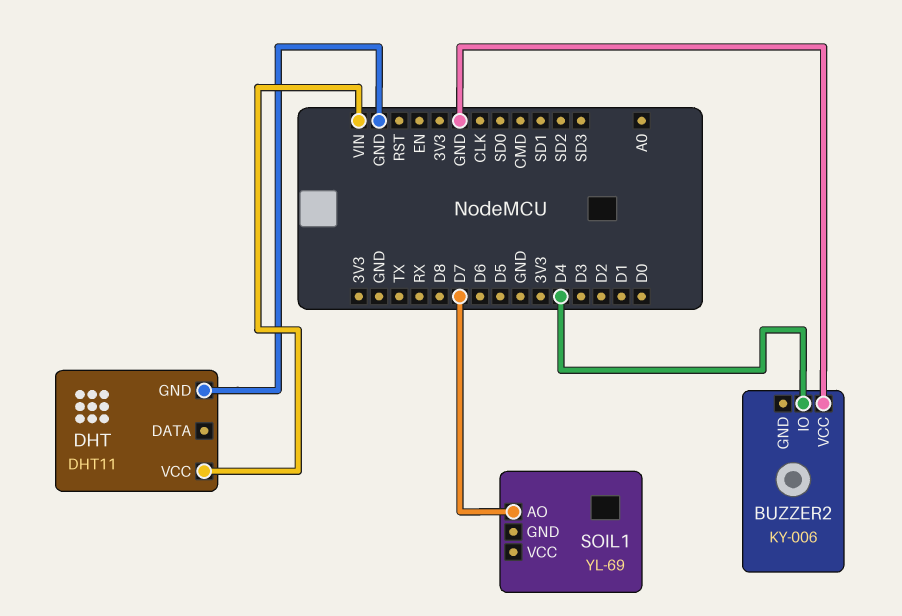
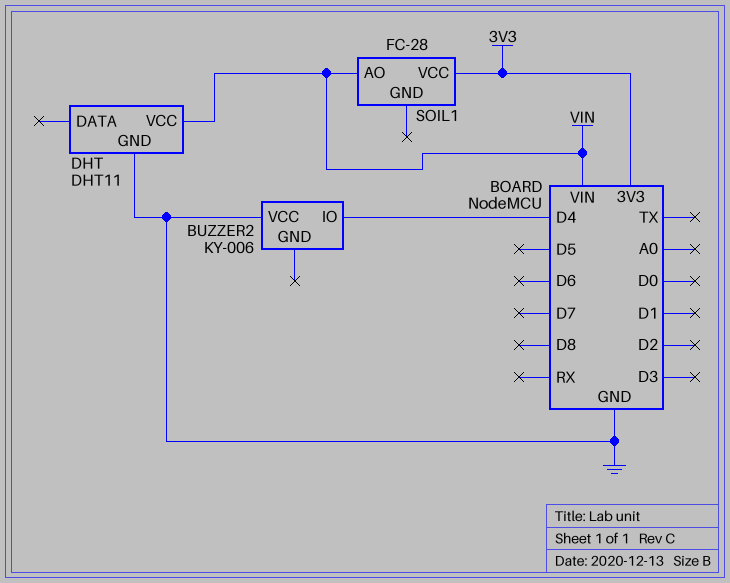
SOIL1: YL-69 -> FC-28
SOIL1 pin AO: D7 -> VIN
SOIL1 pin VCC: none -> 3V3

